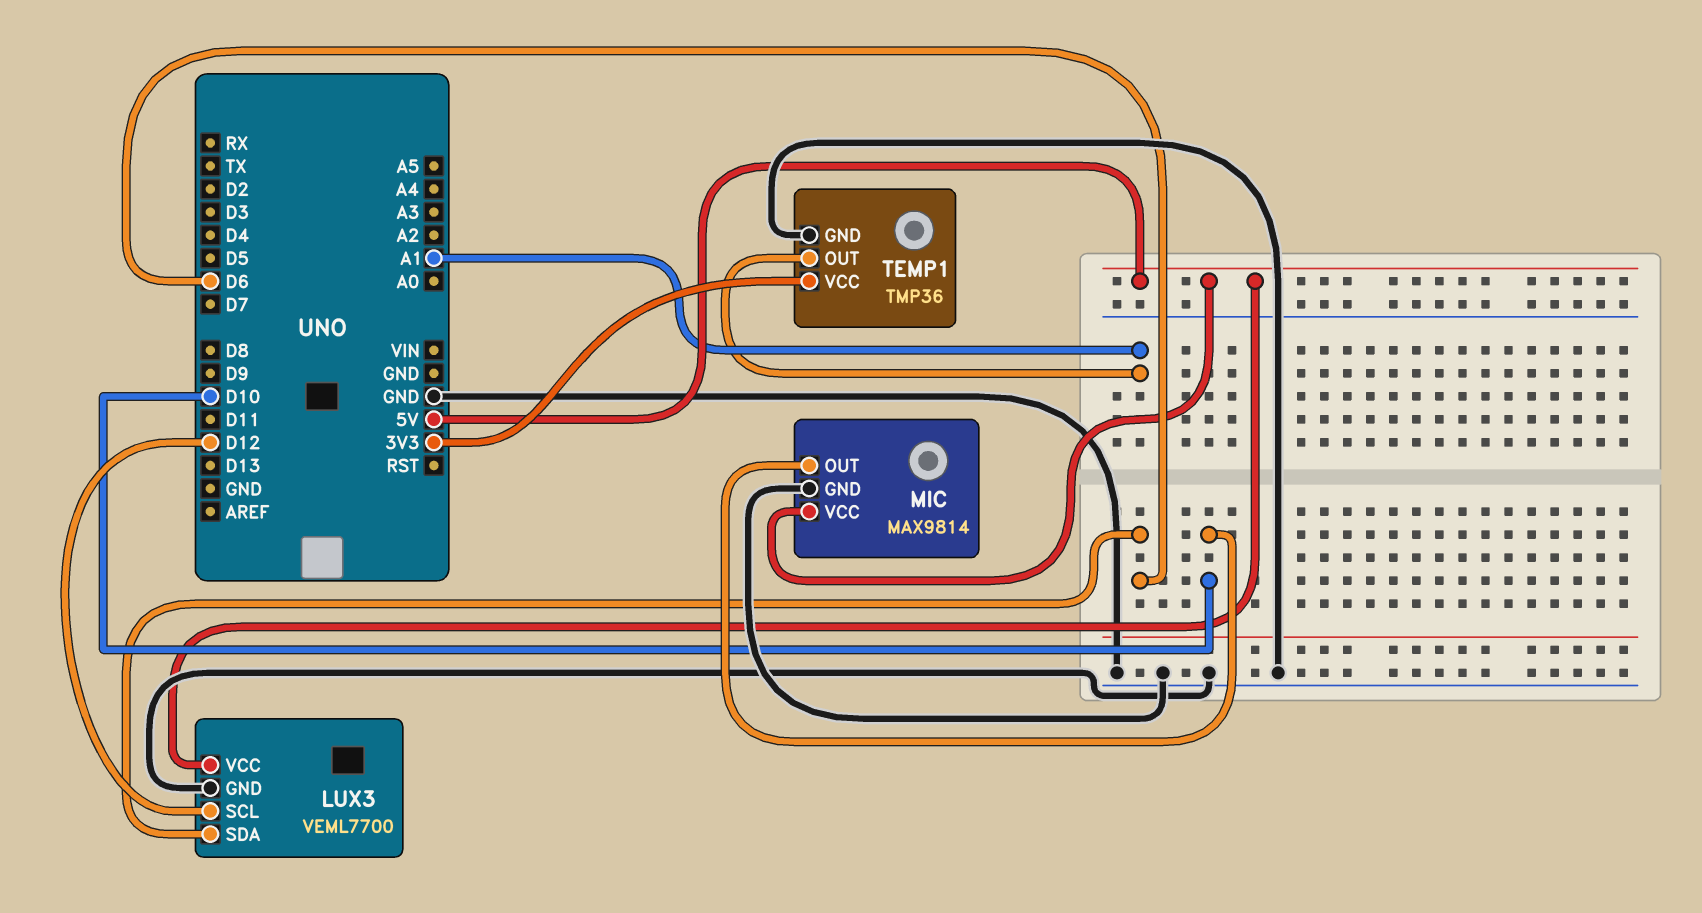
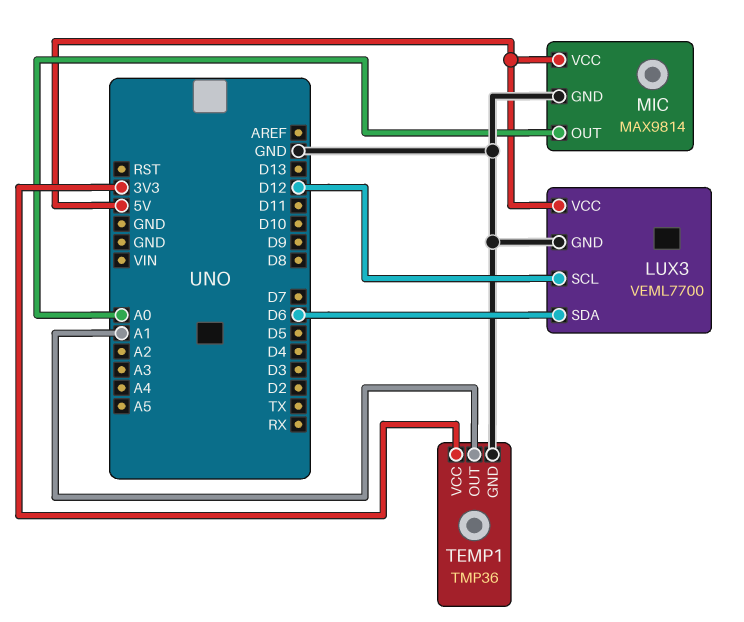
MIC pin OUT: D10 -> A0

